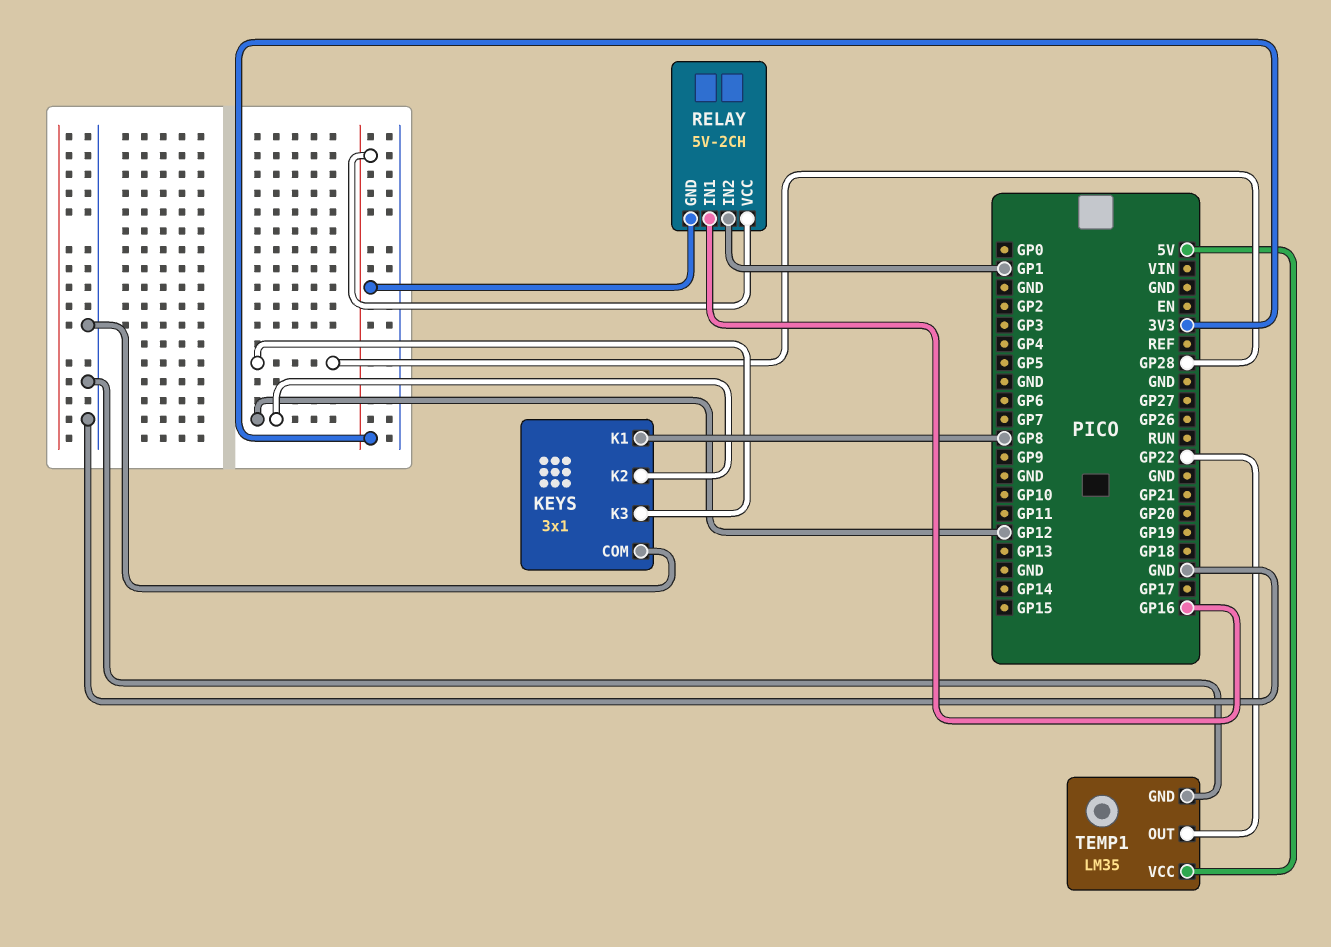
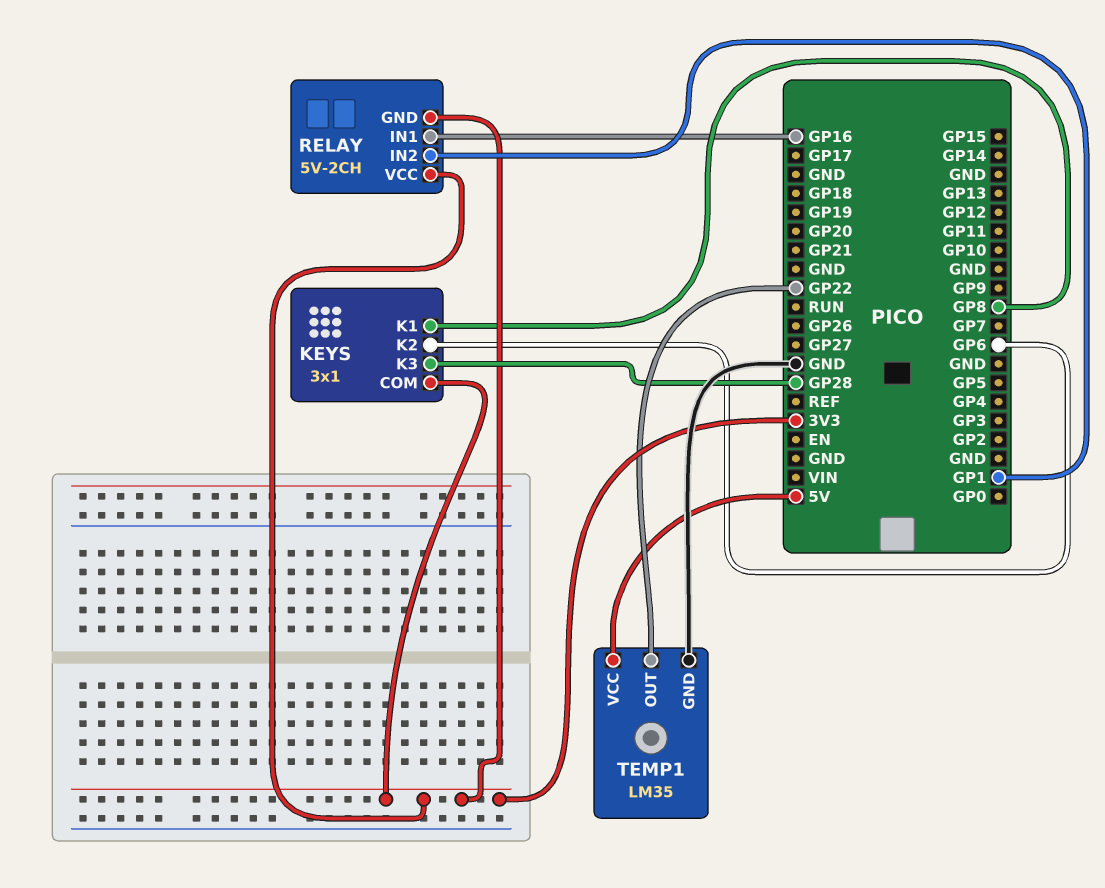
KEYS pin COM: GND -> 3V3
KEYS pin K2: GP12 -> GP6

